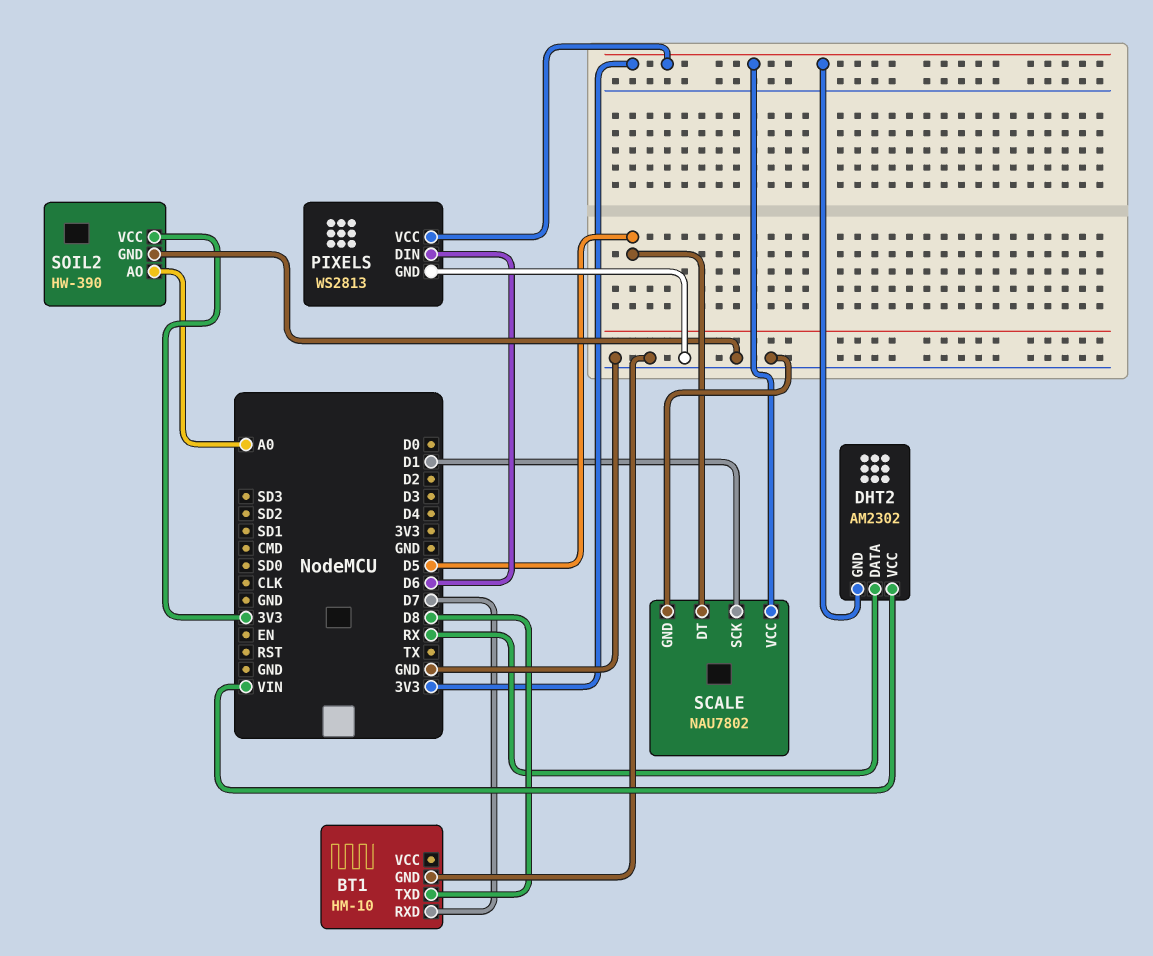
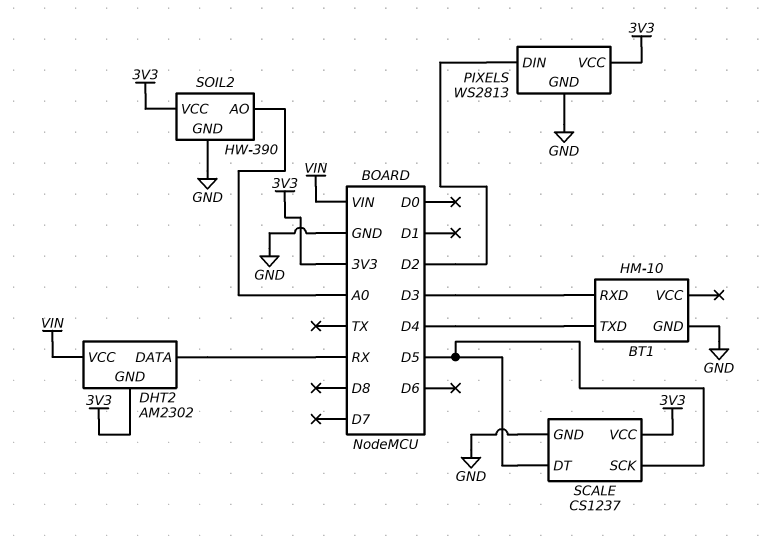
BT1 pin RXD: D7 -> D3
BT1 pin TXD: D8 -> D4
PIXELS pin DIN: D6 -> D2
SCALE: NAU7802 -> CS1237
SCALE pin SCK: D1 -> D5

